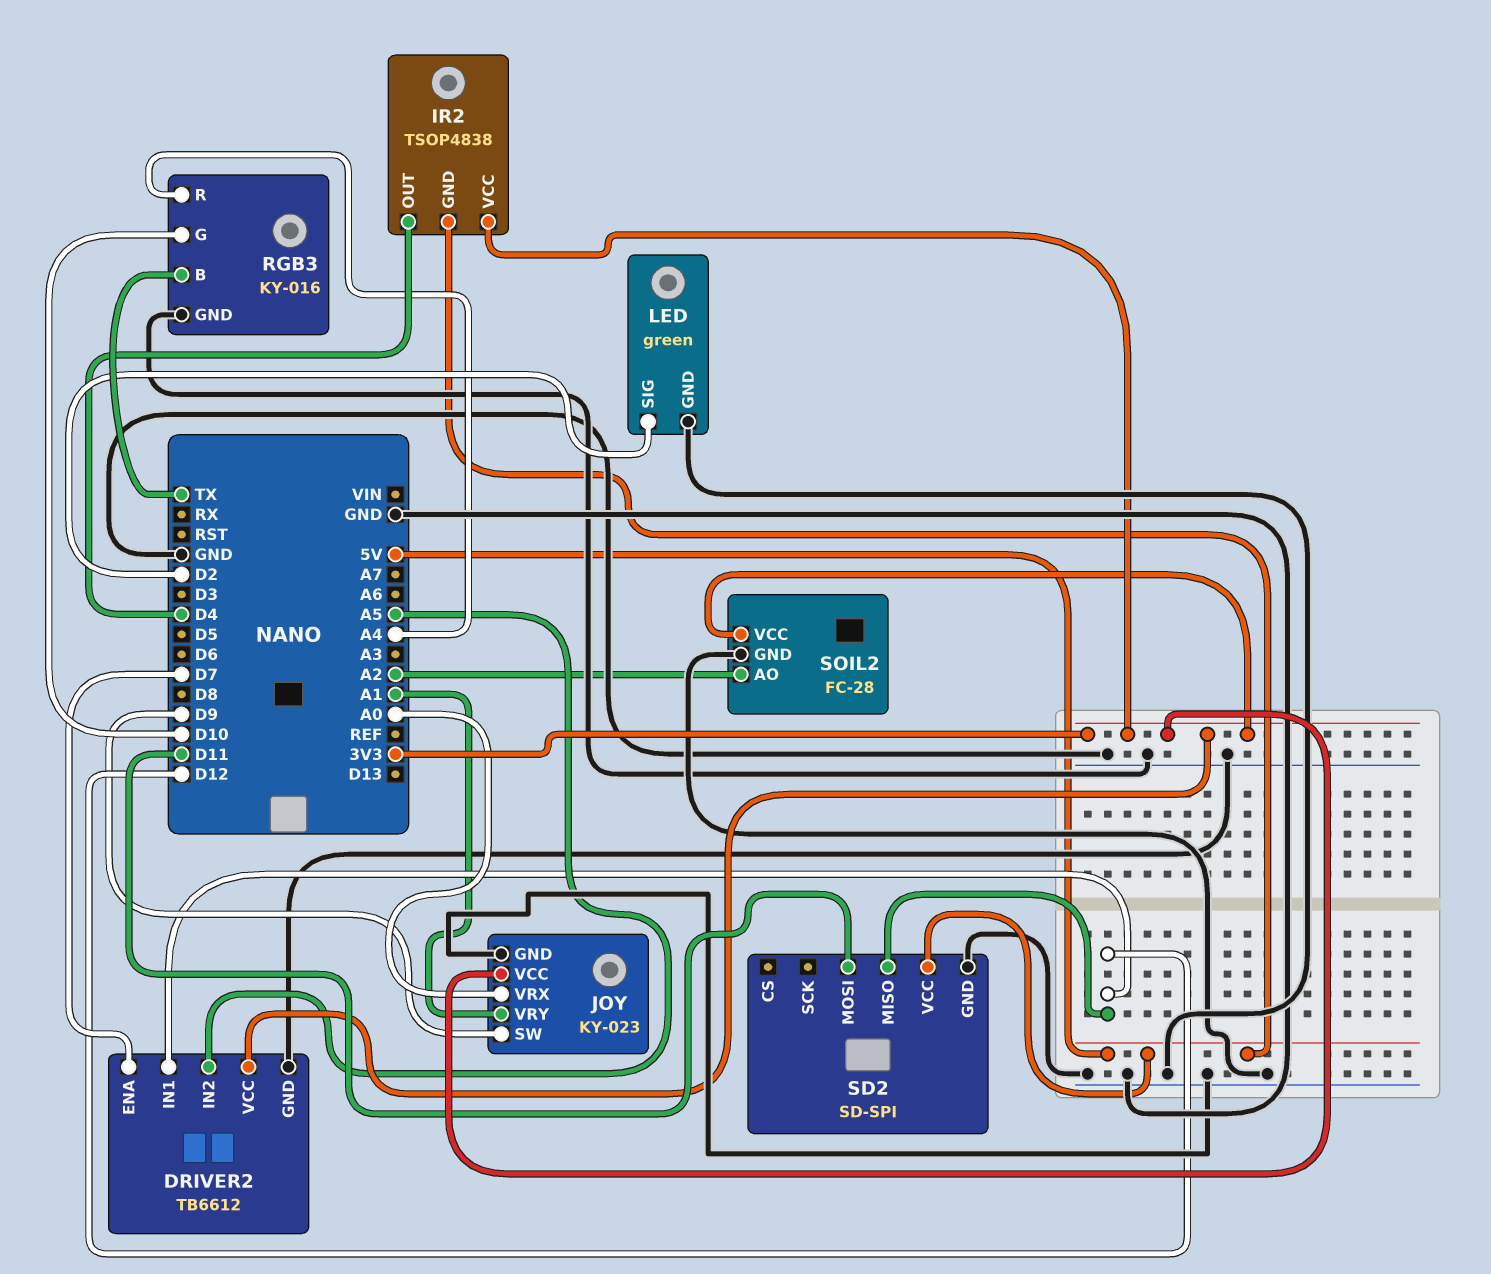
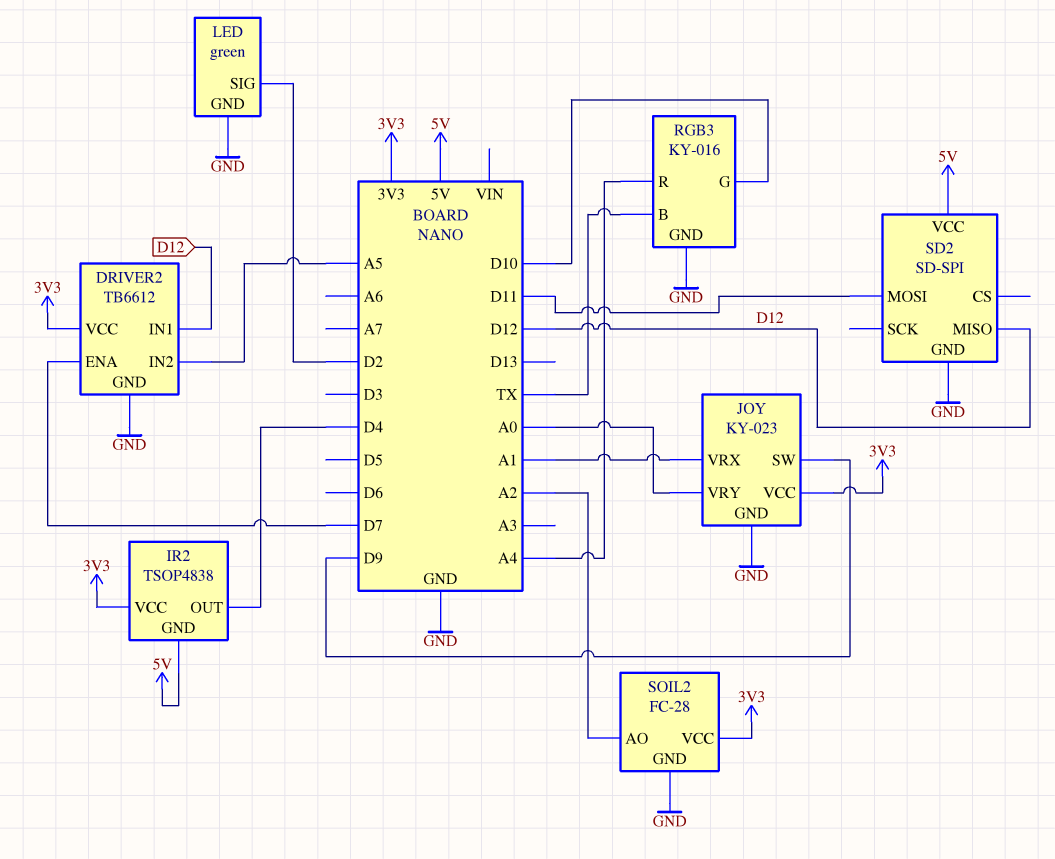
JOY pin VRX: A0 -> A1
JOY pin VRY: A1 -> A0

